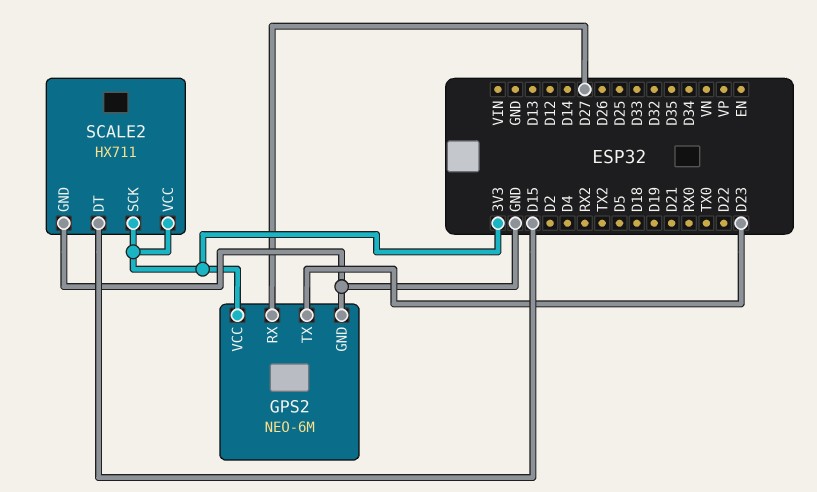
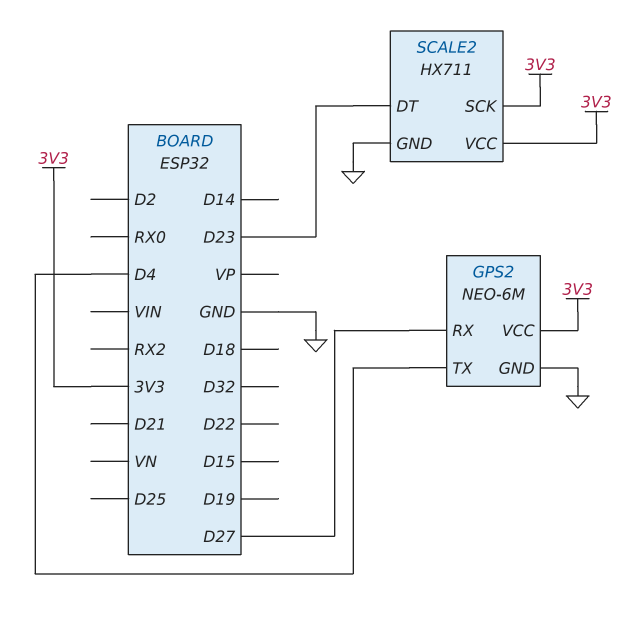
GPS2 pin TX: D23 -> D4
SCALE2 pin DT: D15 -> D23

